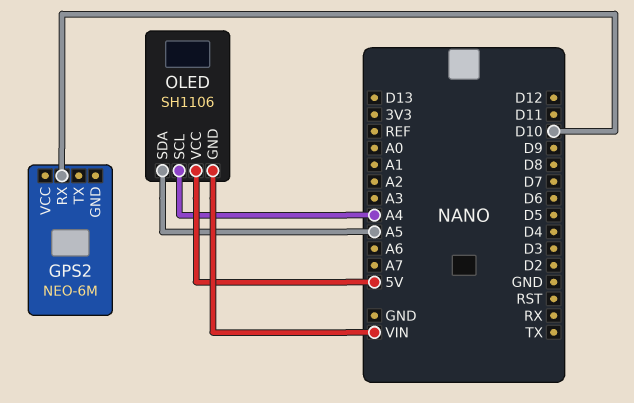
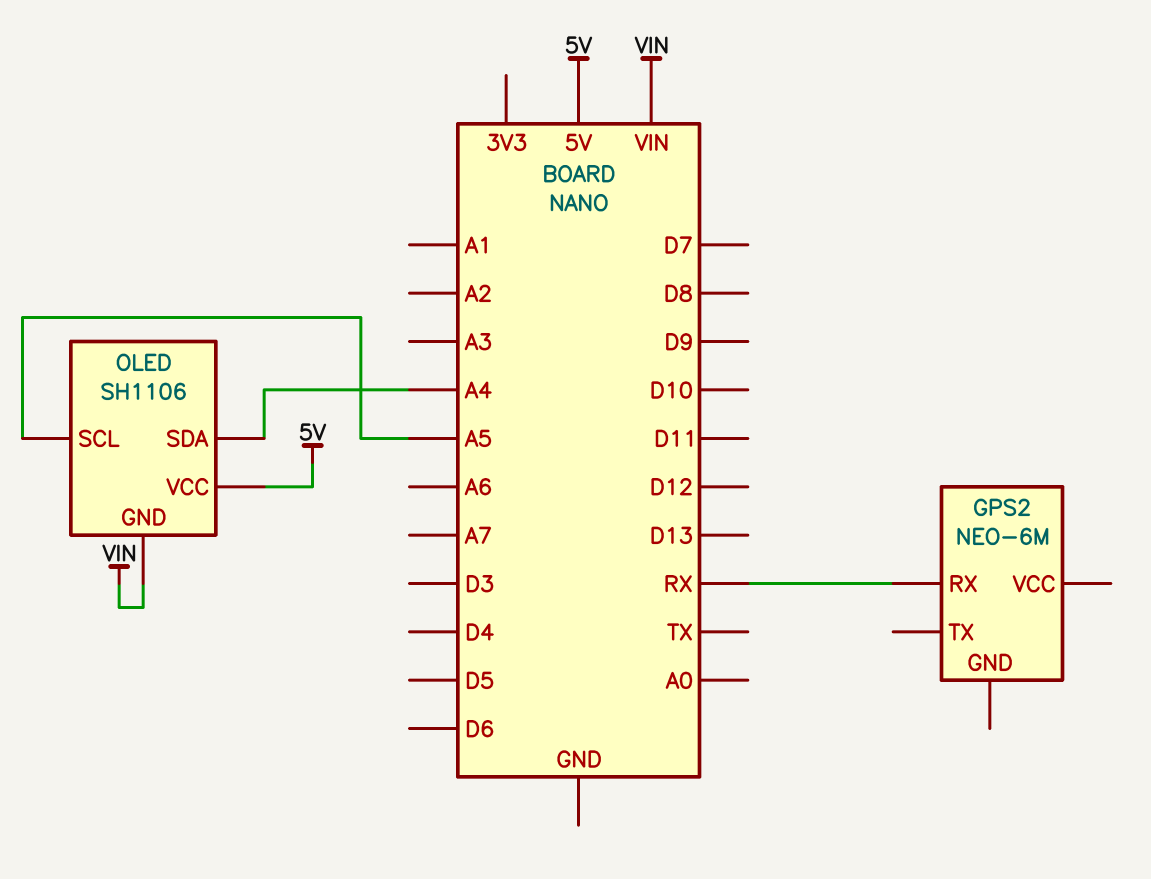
GPS2 pin RX: D10 -> RX
OLED pin SCL: A4 -> A5
OLED pin SDA: A5 -> A4

